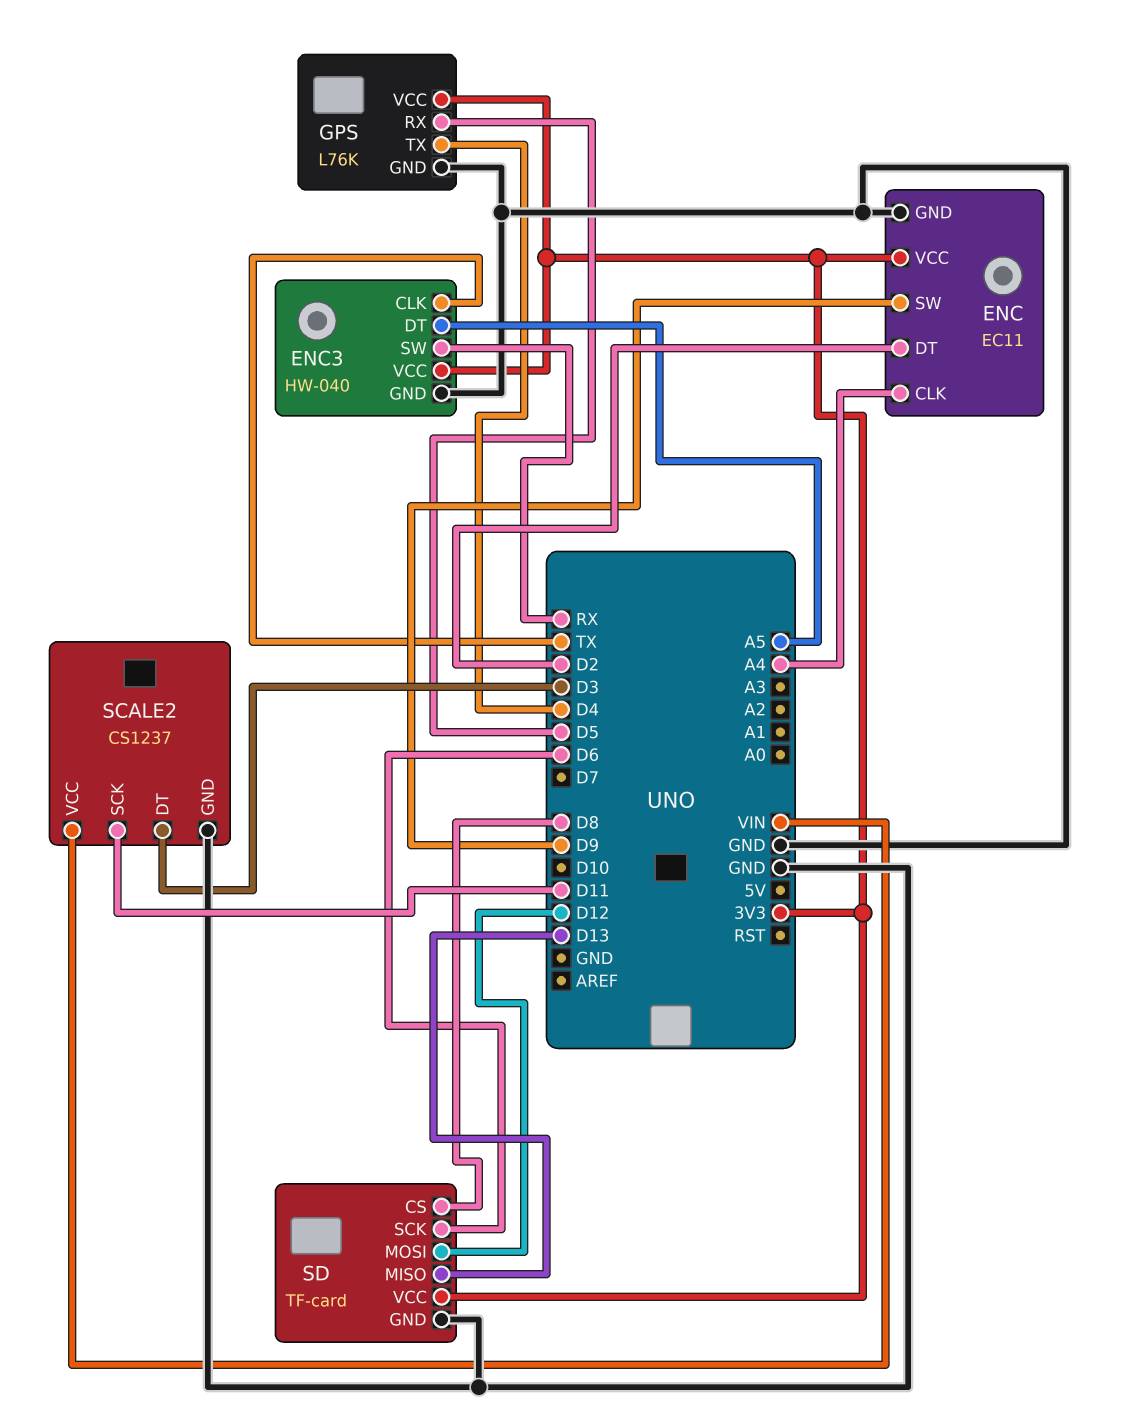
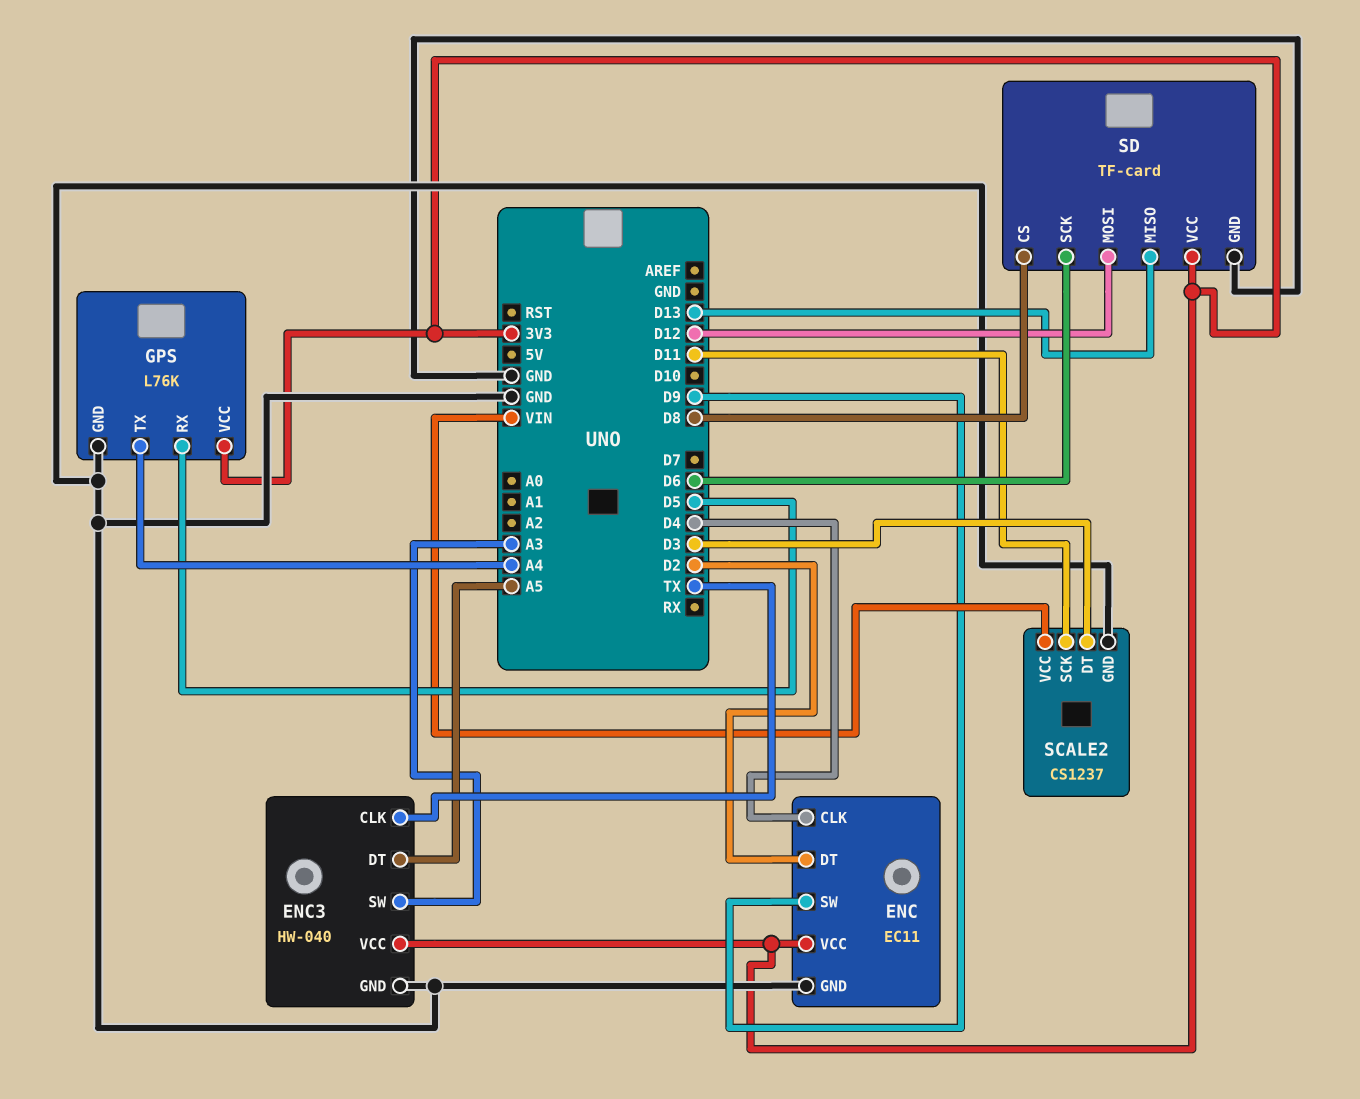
ENC pin CLK: A4 -> D4
ENC3 pin SW: RX -> A3
GPS pin TX: D4 -> A4

